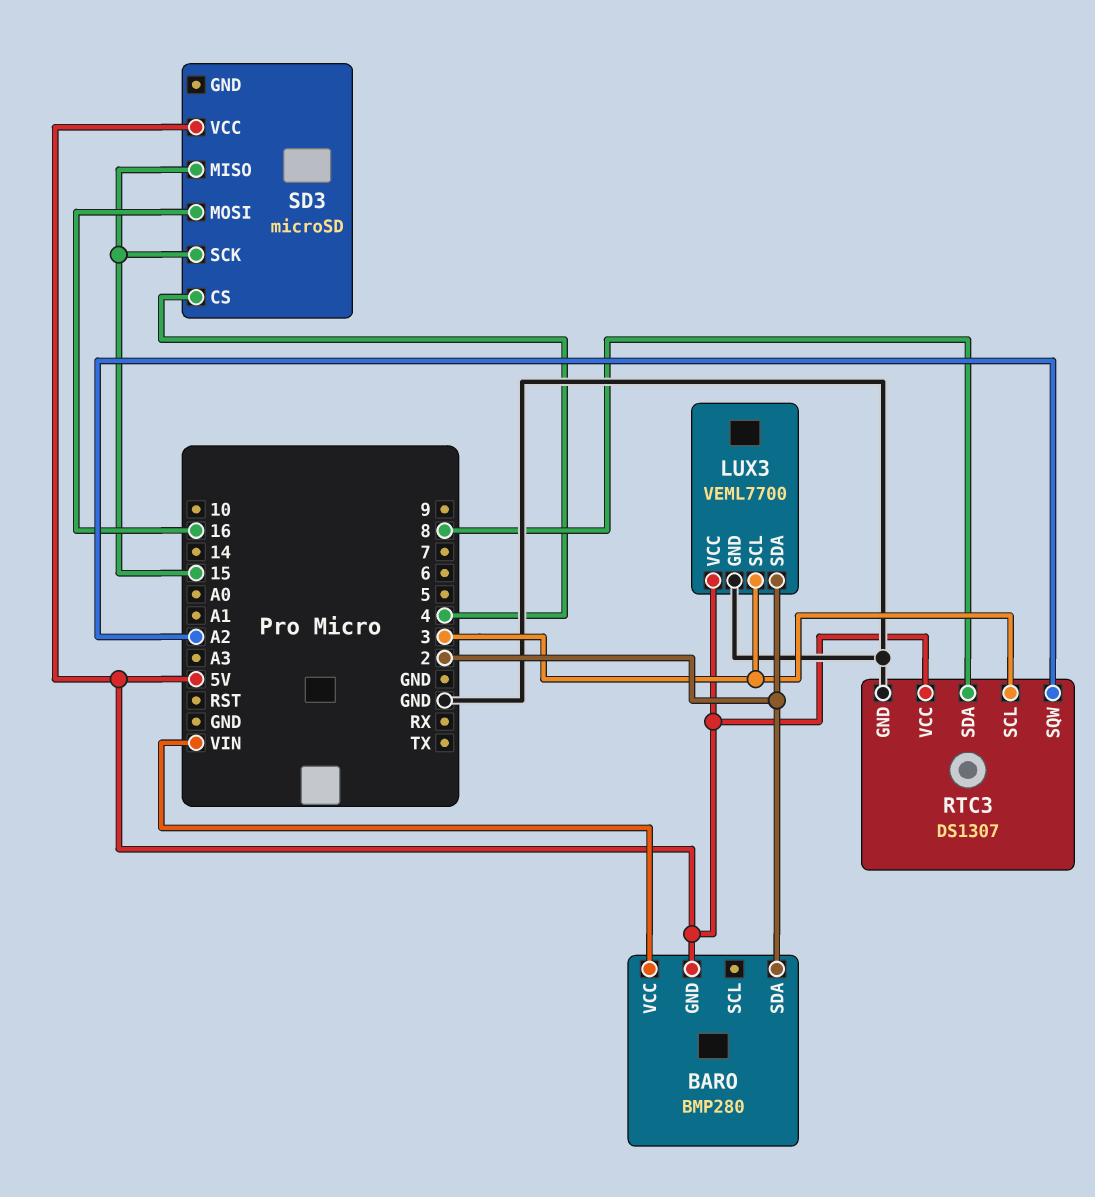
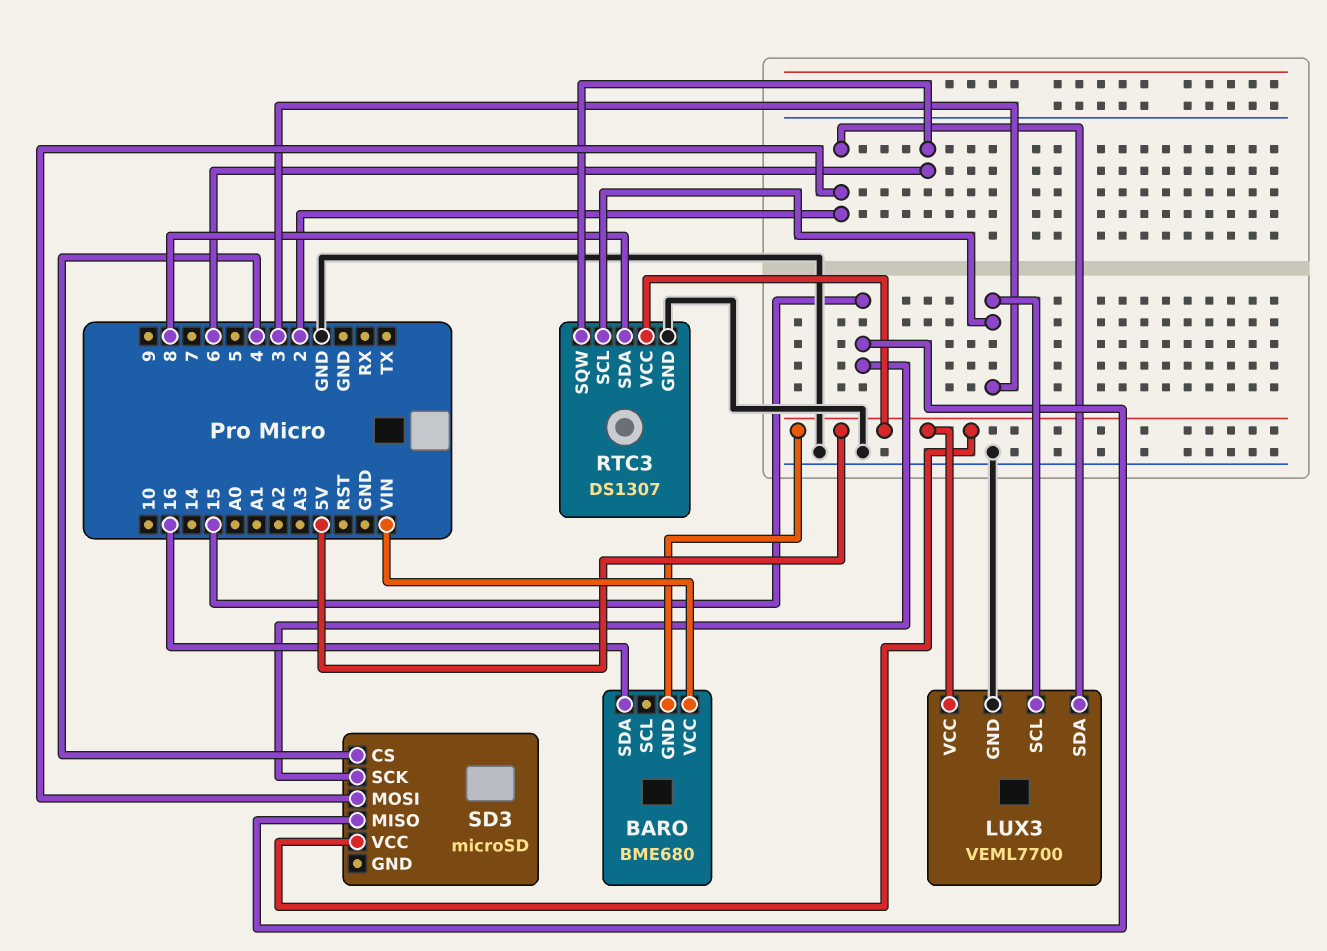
BARO: BMP280 -> BME680
BARO pin SDA: 2 -> 16
RTC3 pin SQW: A2 -> 6
SD3 pin MOSI: 16 -> 2

